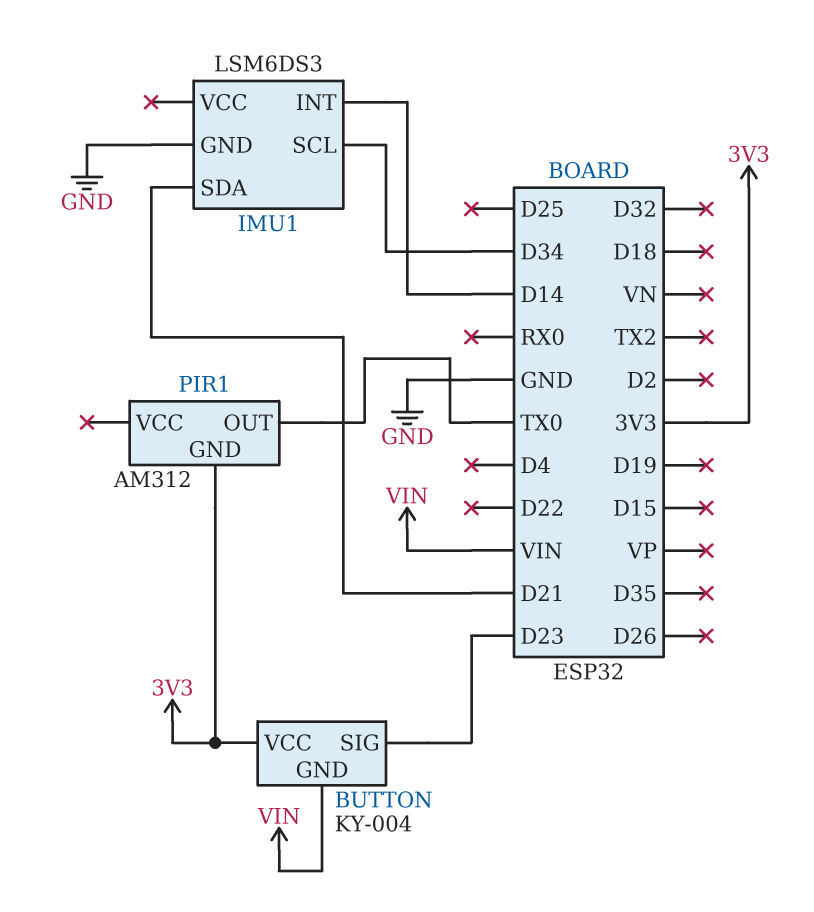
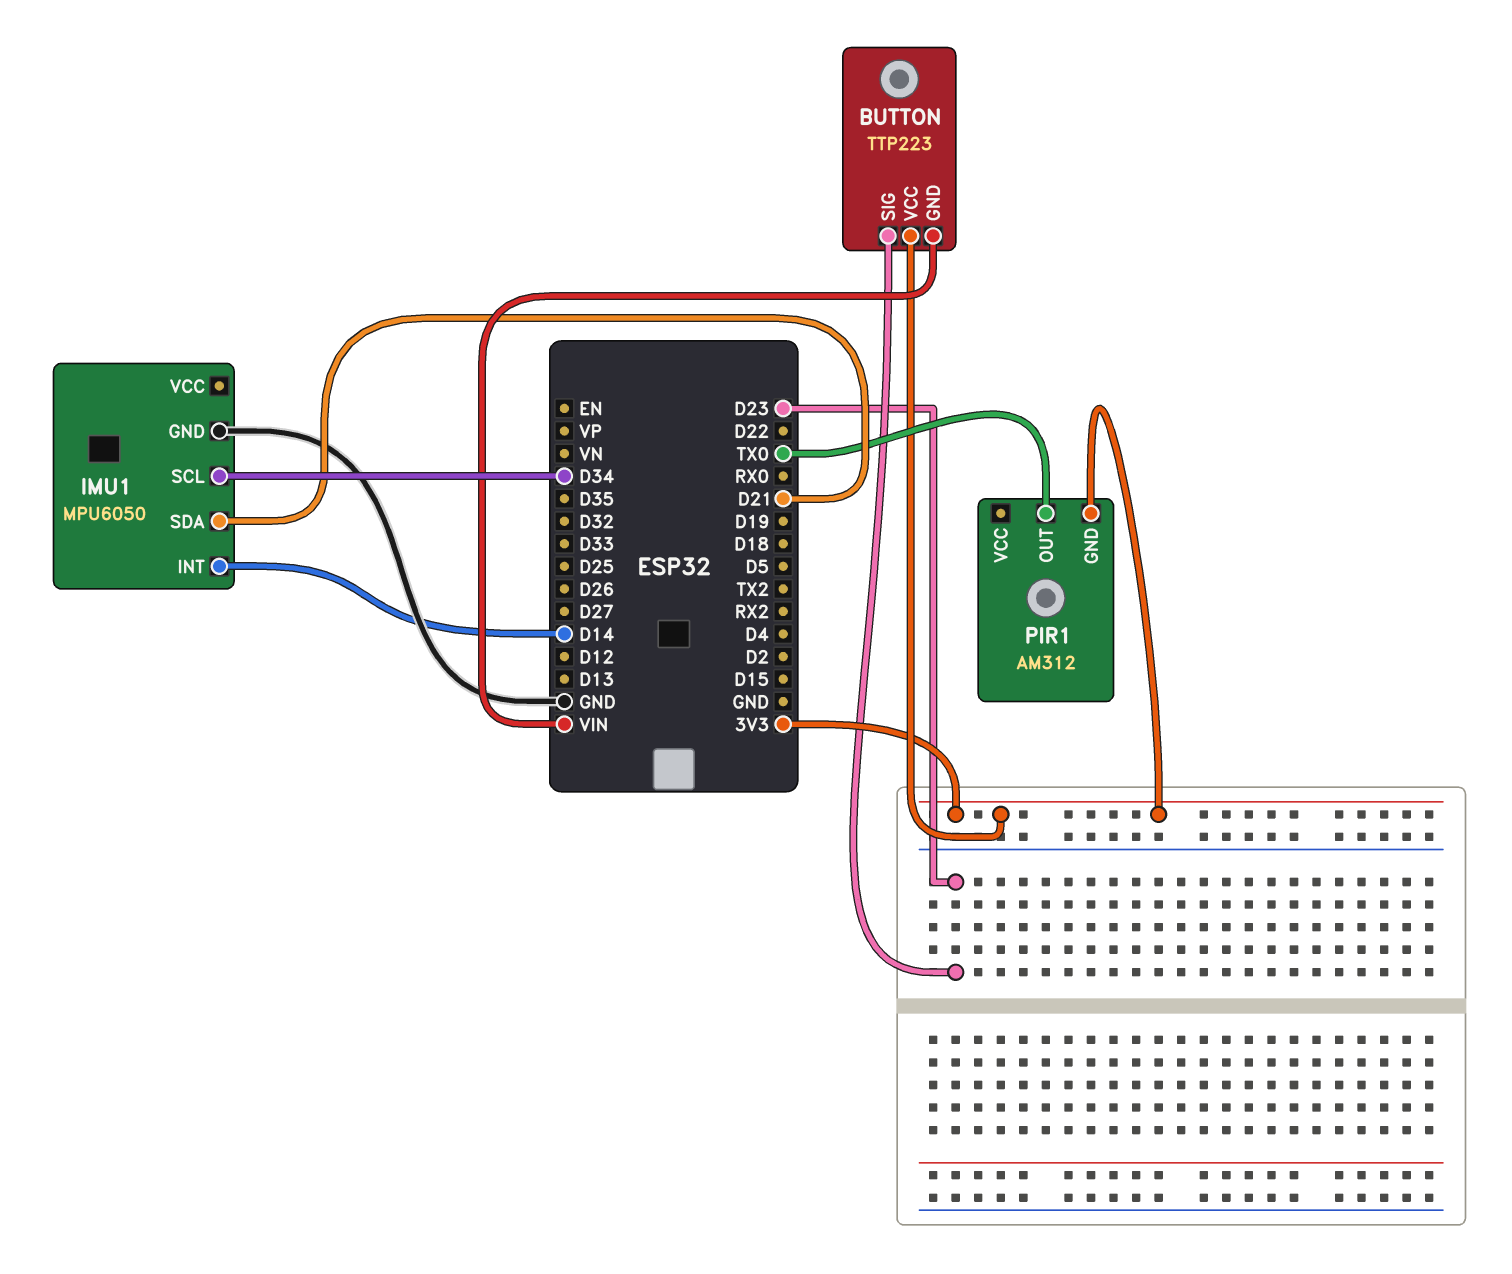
BUTTON: KY-004 -> TTP223
IMU1: LSM6DS3 -> MPU6050

